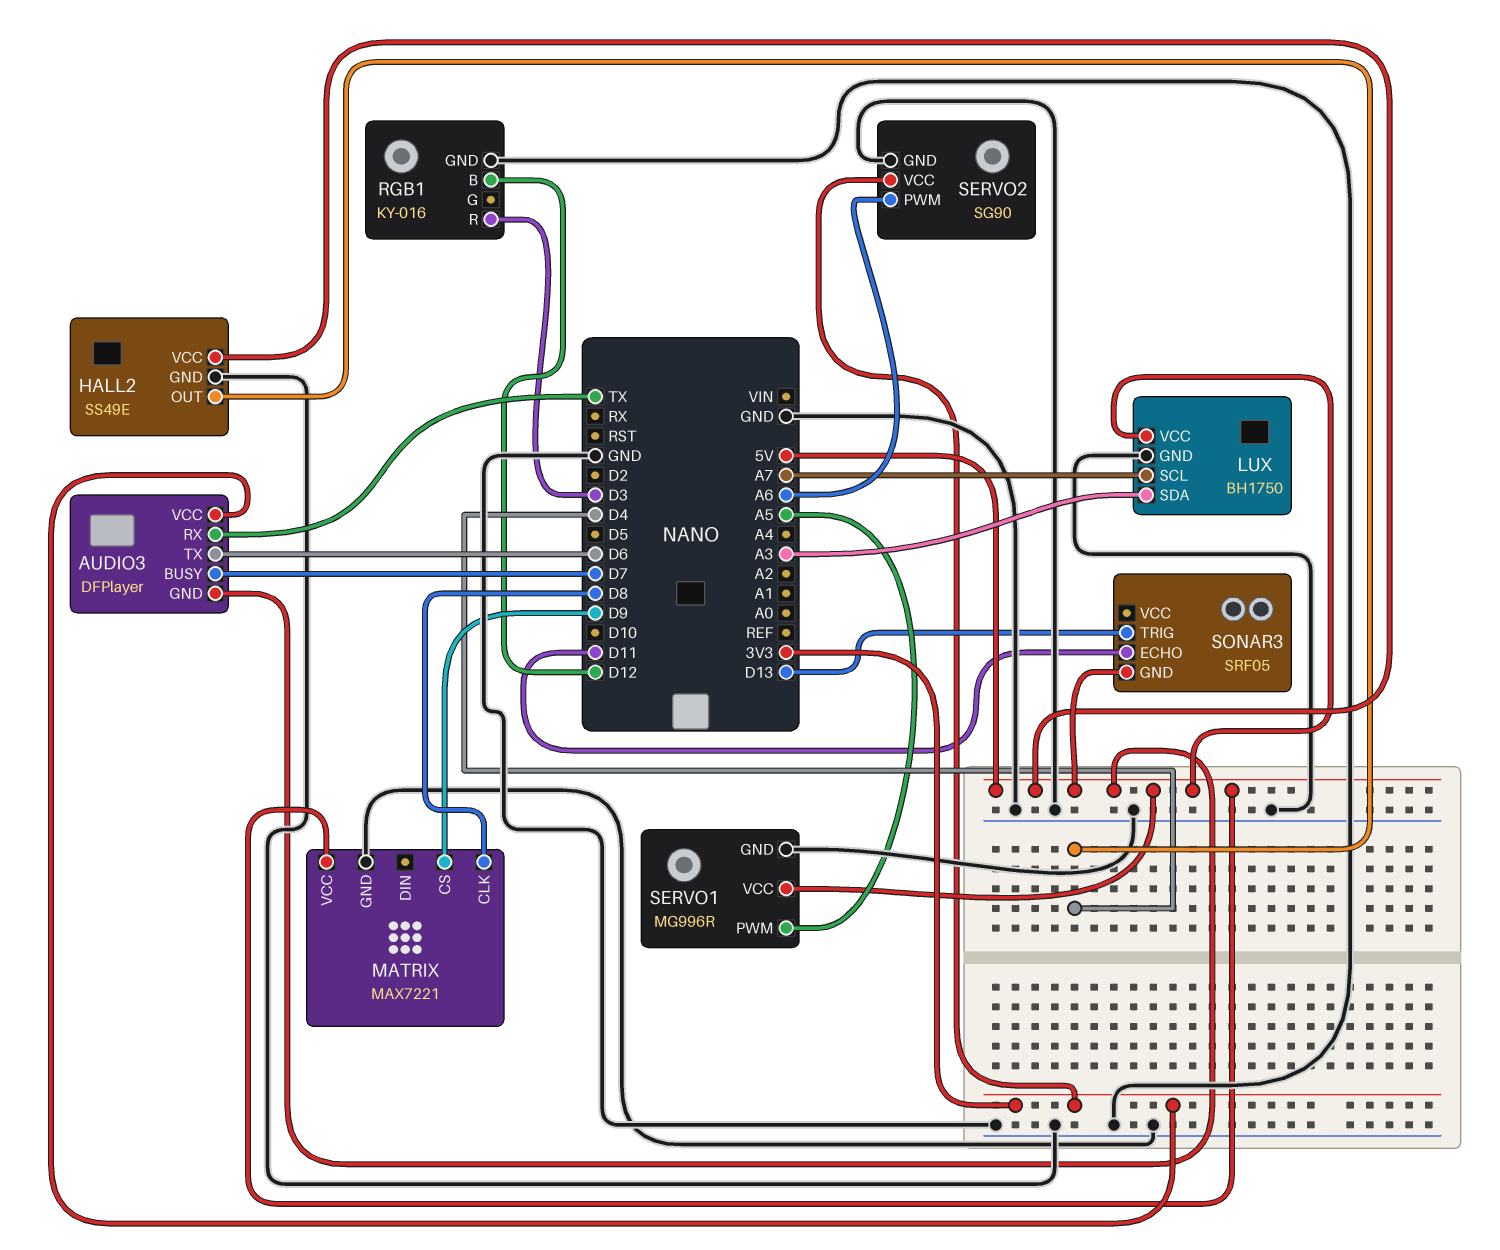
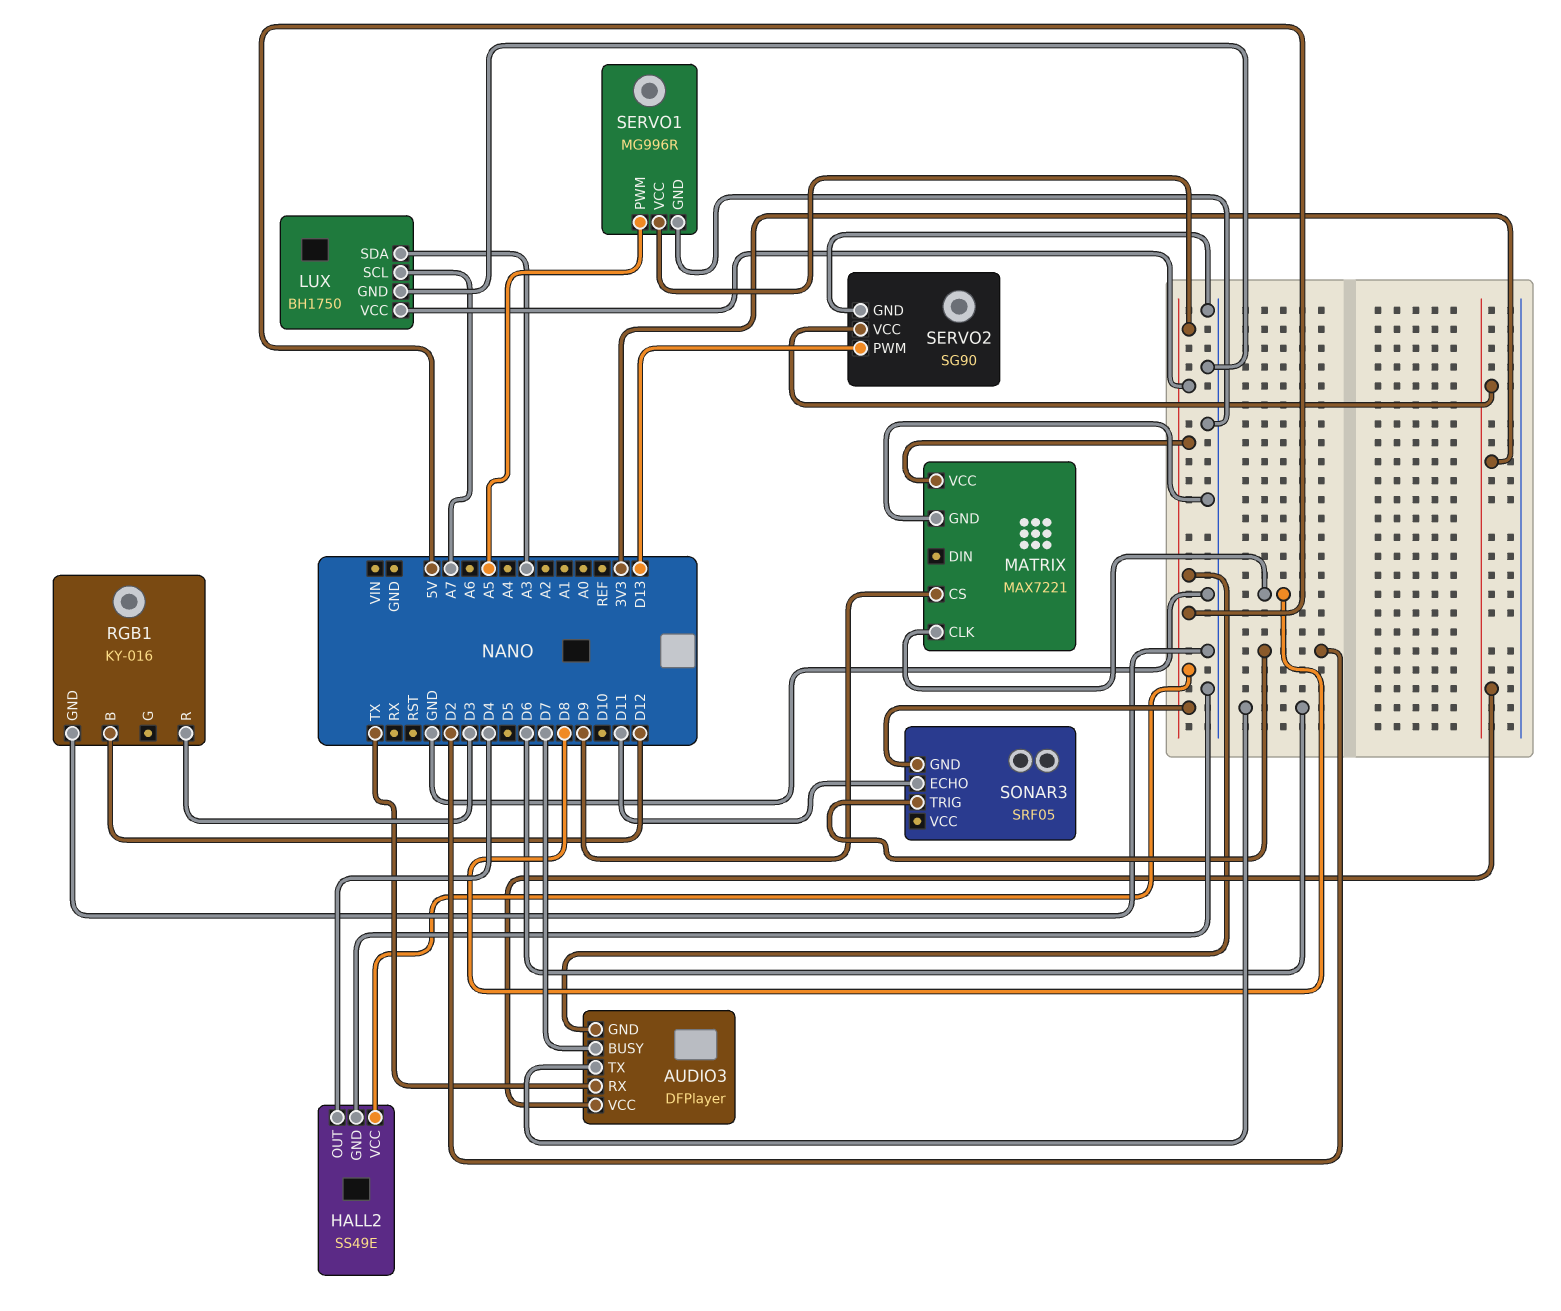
SERVO2 pin PWM: A6 -> D13
SONAR3 pin TRIG: D13 -> D2

